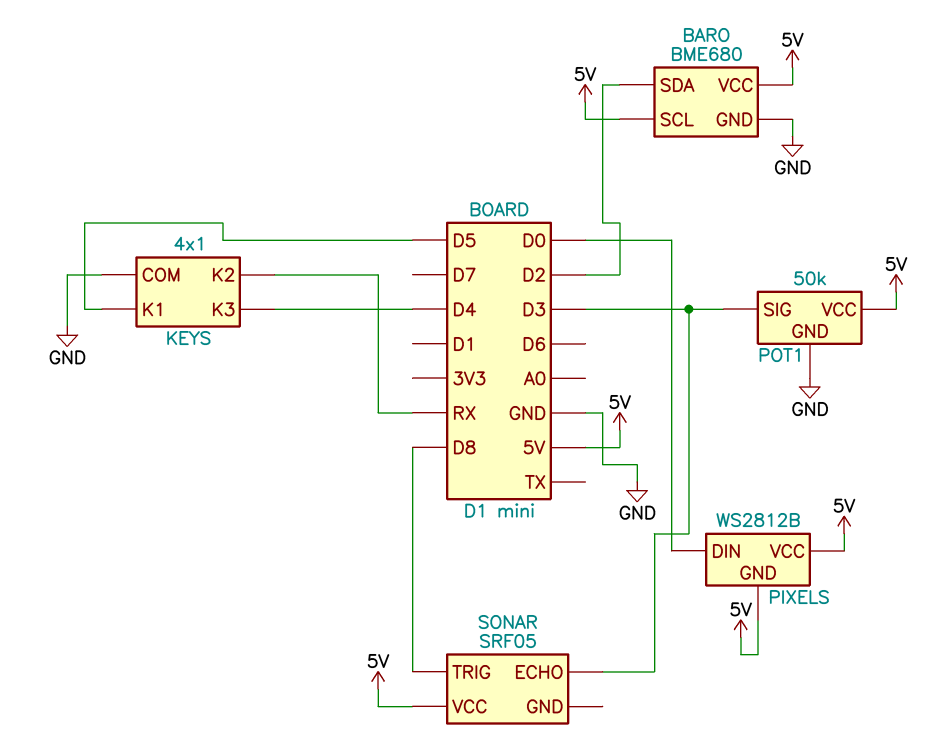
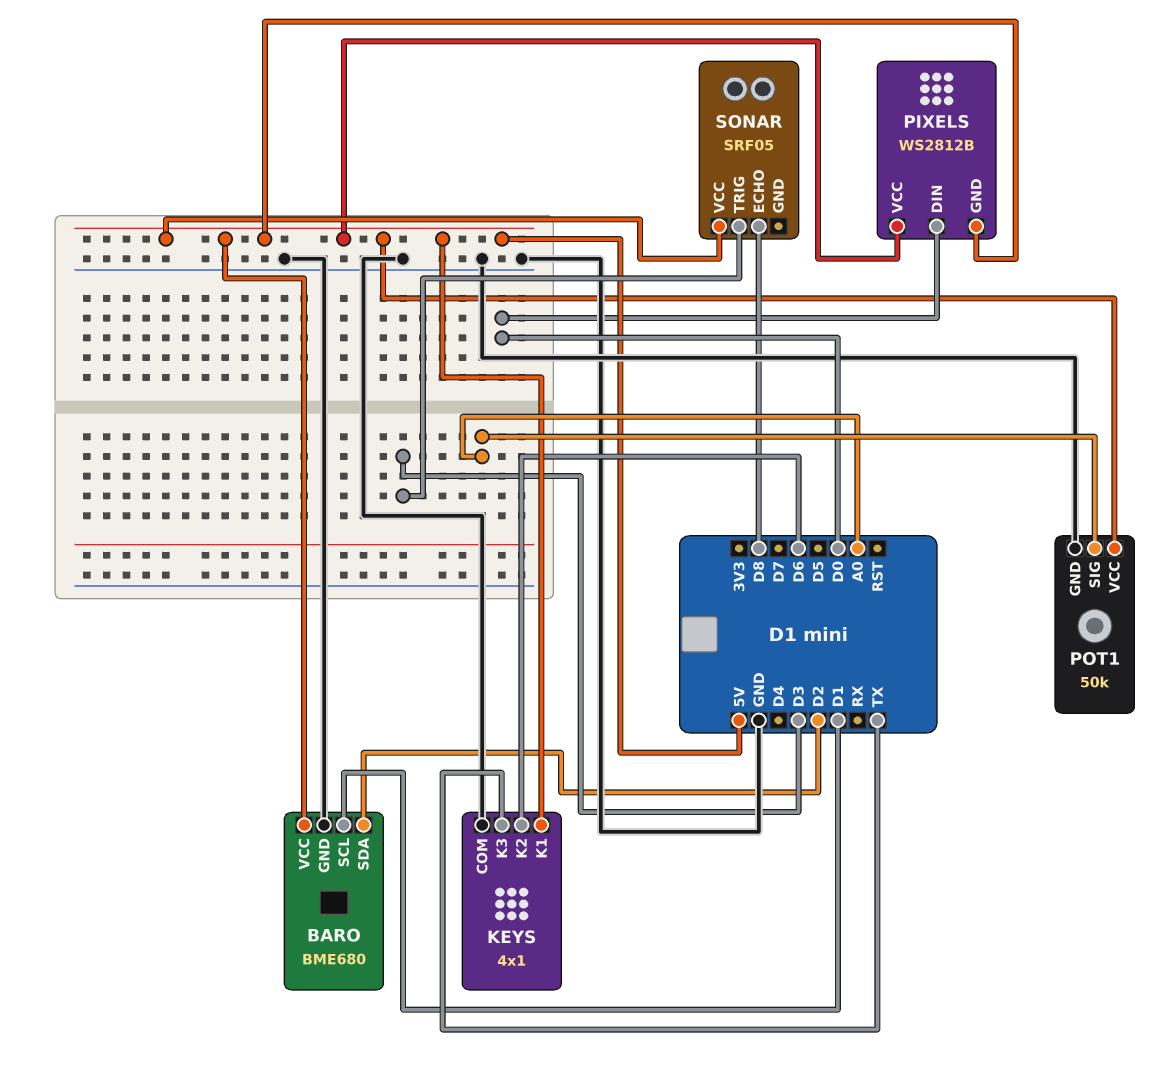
BARO pin SCL: 5V -> D1
KEYS pin K1: D5 -> 5V
KEYS pin K2: RX -> D6
KEYS pin K3: D4 -> TX
POT1 pin SIG: D3 -> A0
SONAR pin ECHO: D3 -> D8
SONAR pin TRIG: D8 -> D3

